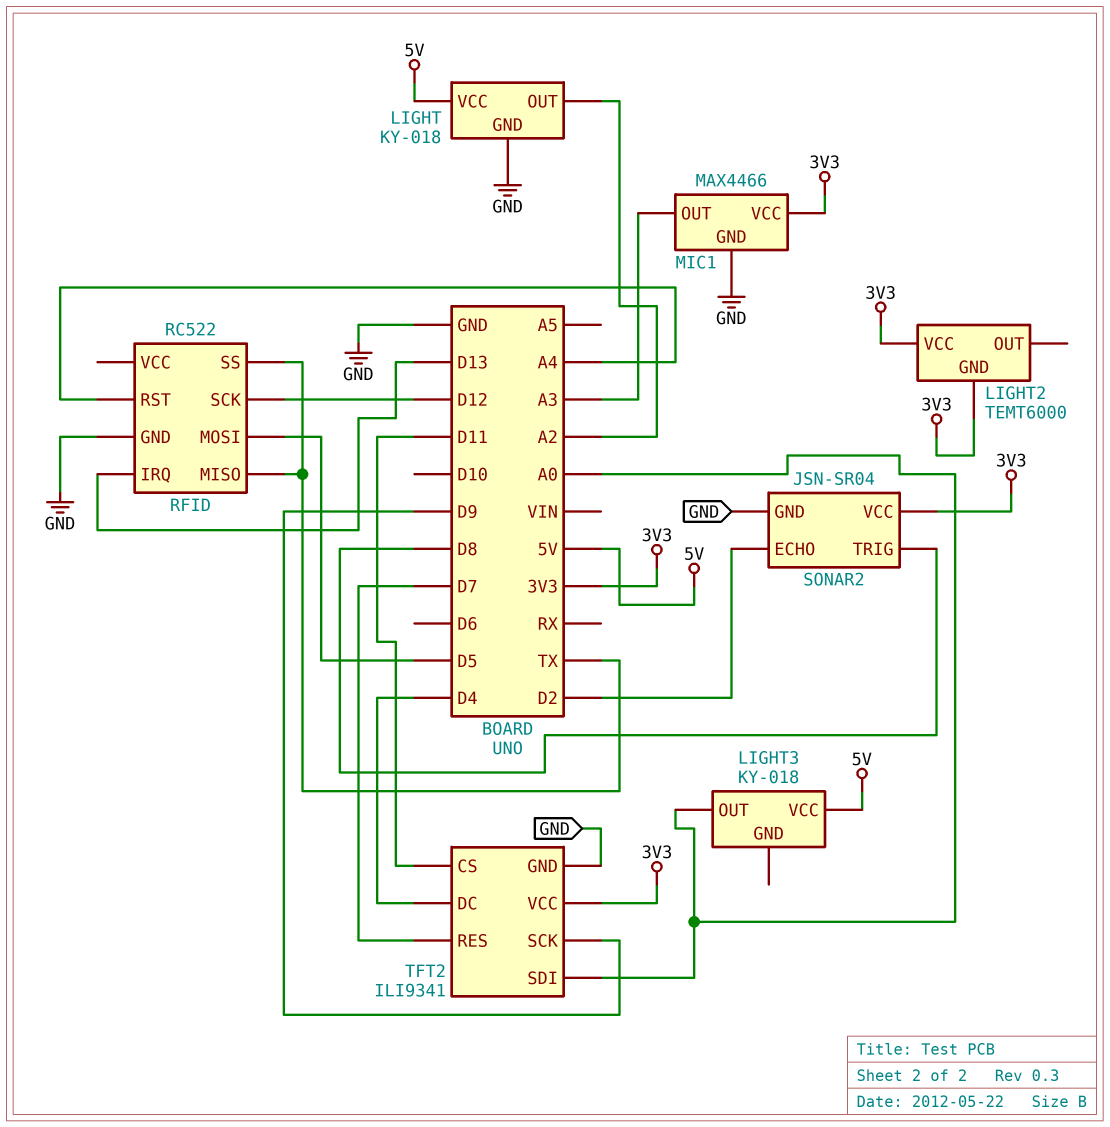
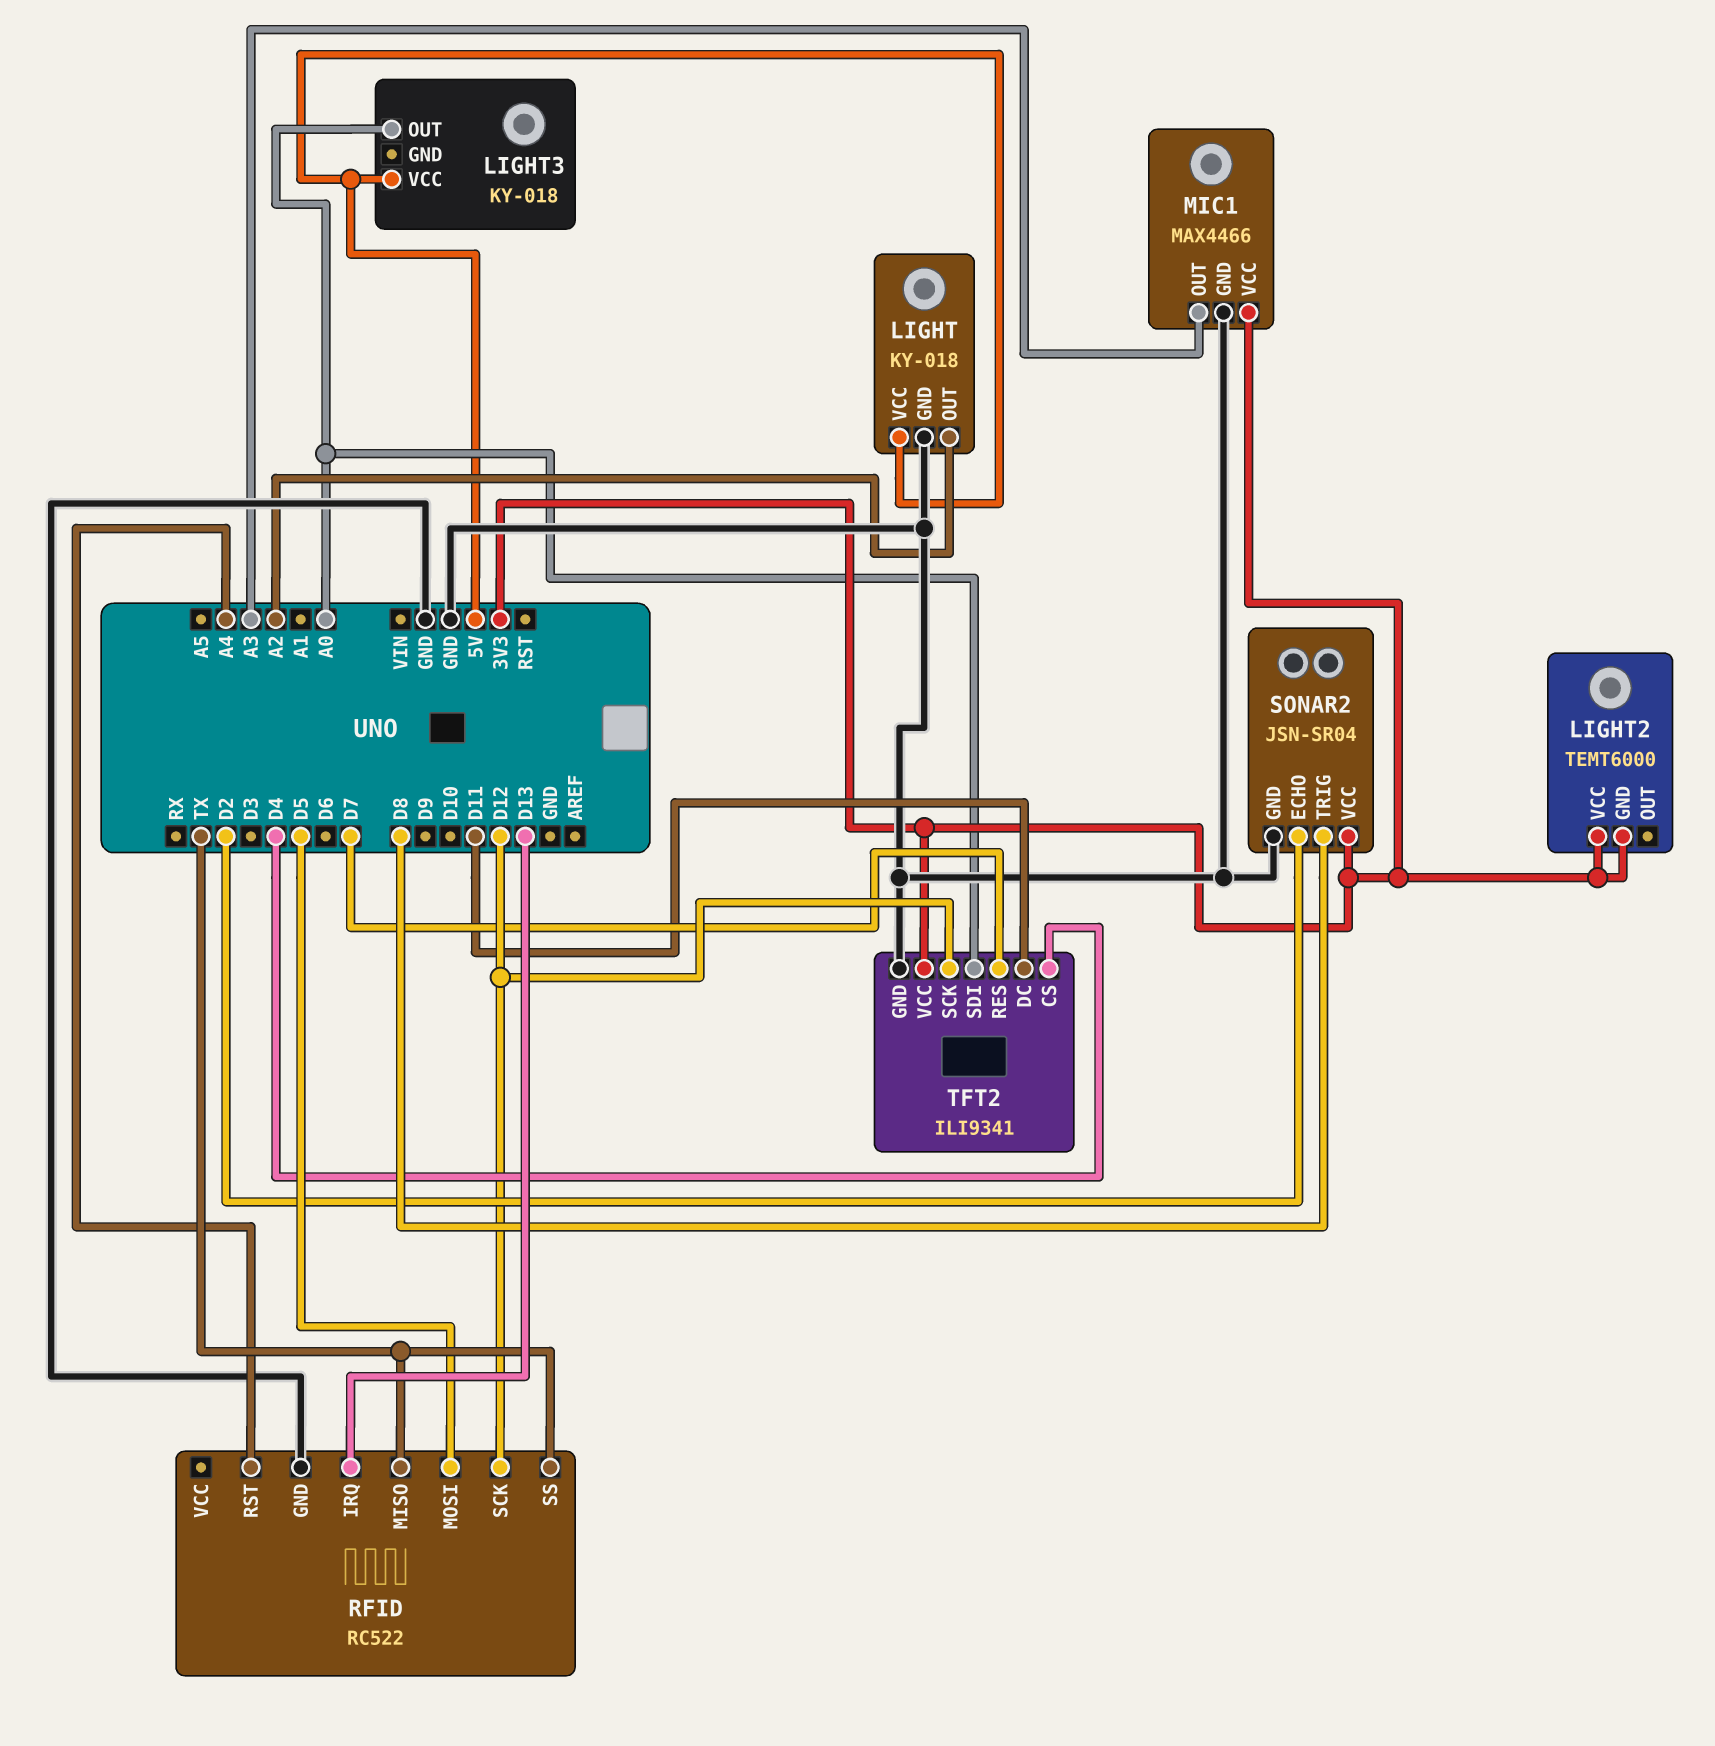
TFT2 pin CS: D11 -> D4
TFT2 pin DC: D4 -> D11
TFT2 pin SCK: D9 -> D12

